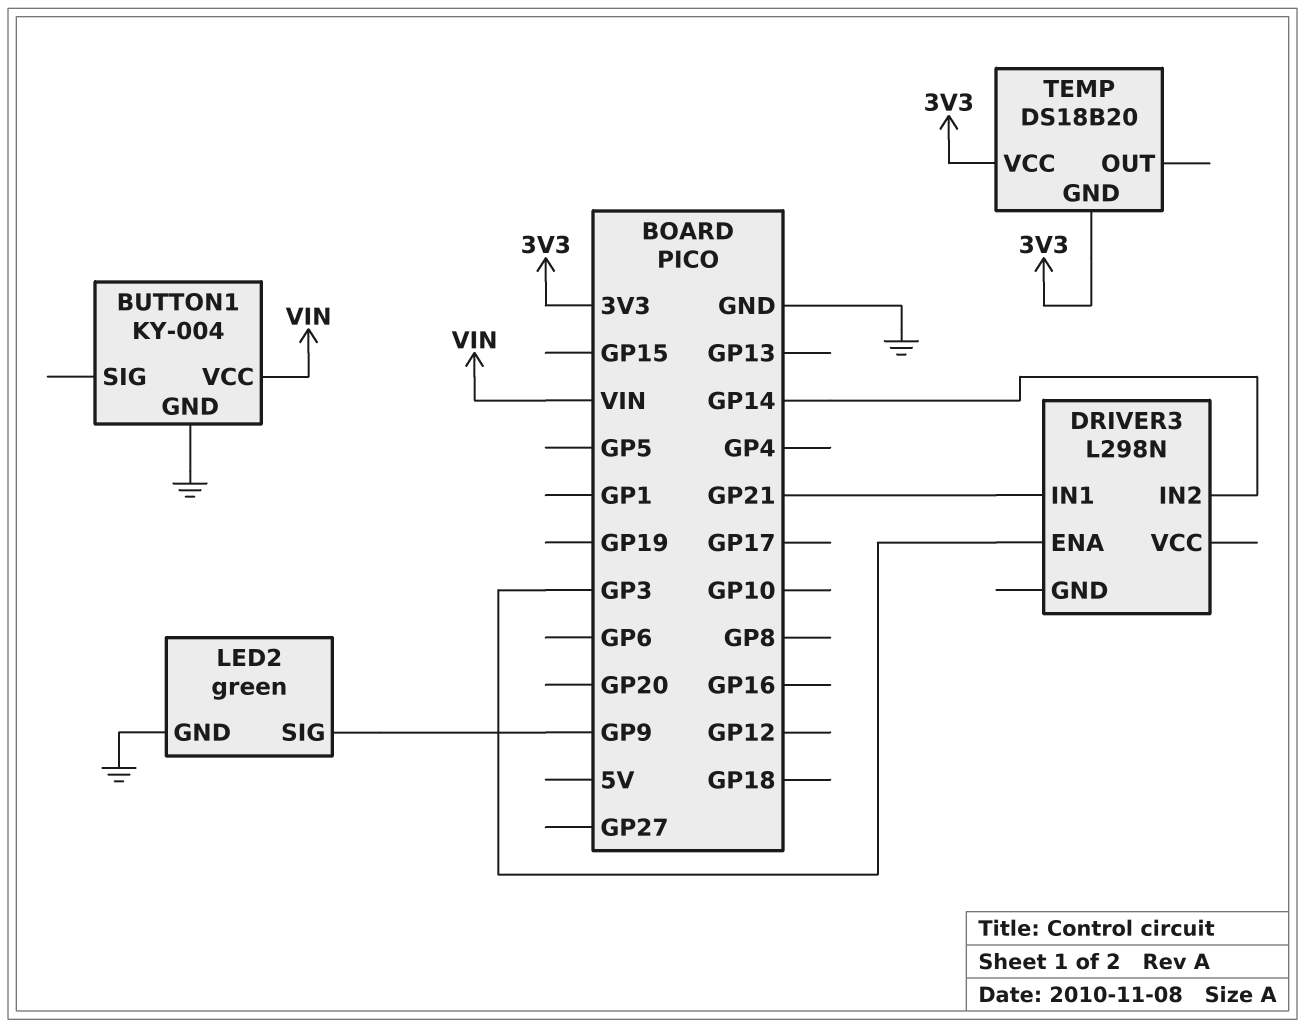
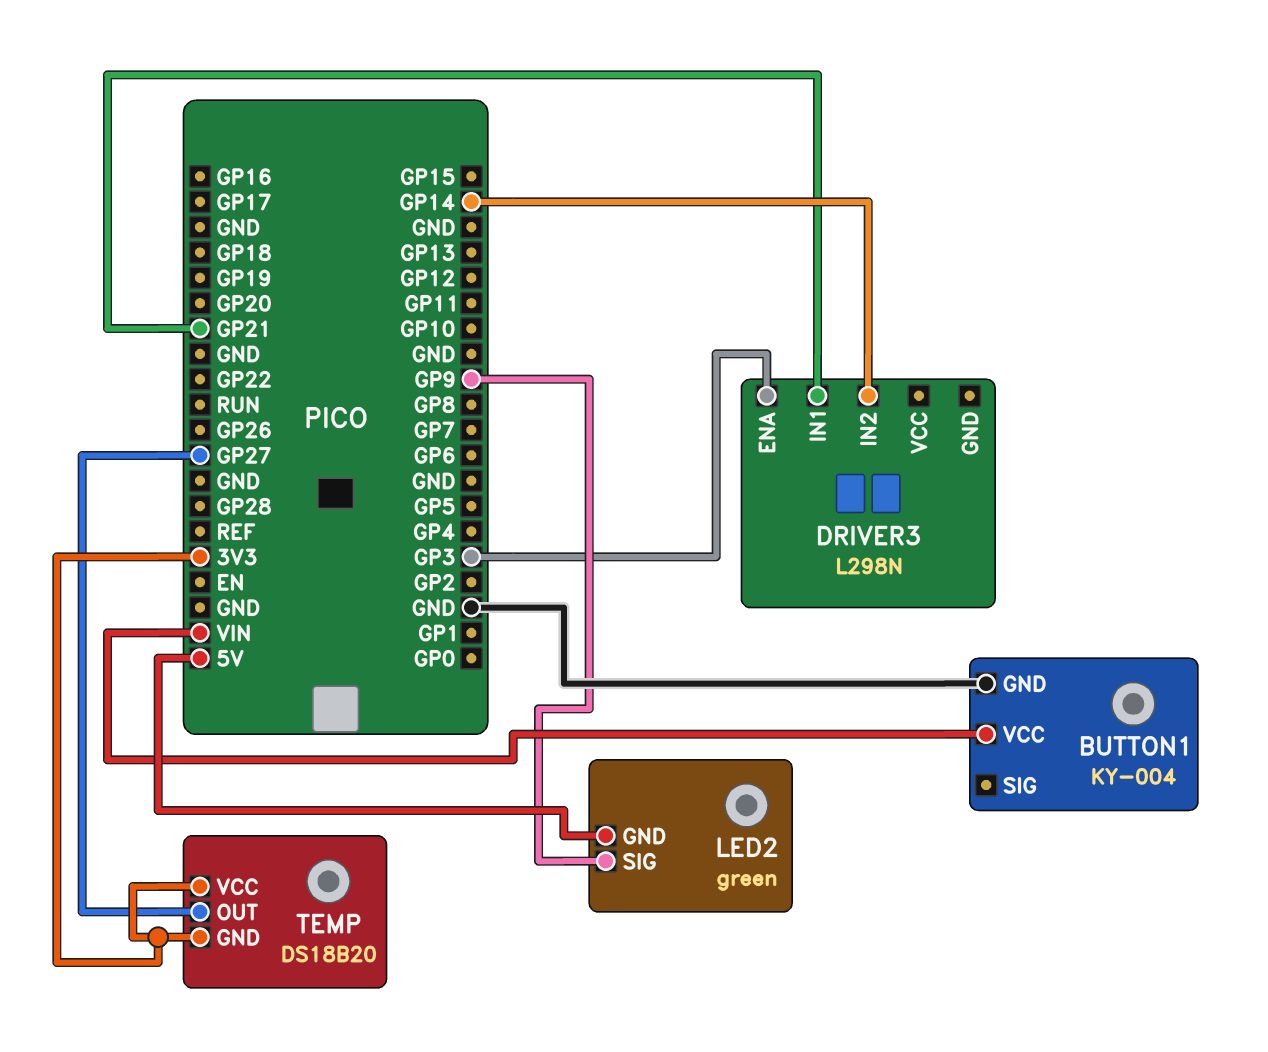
LED2 pin GND: GND -> 5V
TEMP pin OUT: none -> GP27

